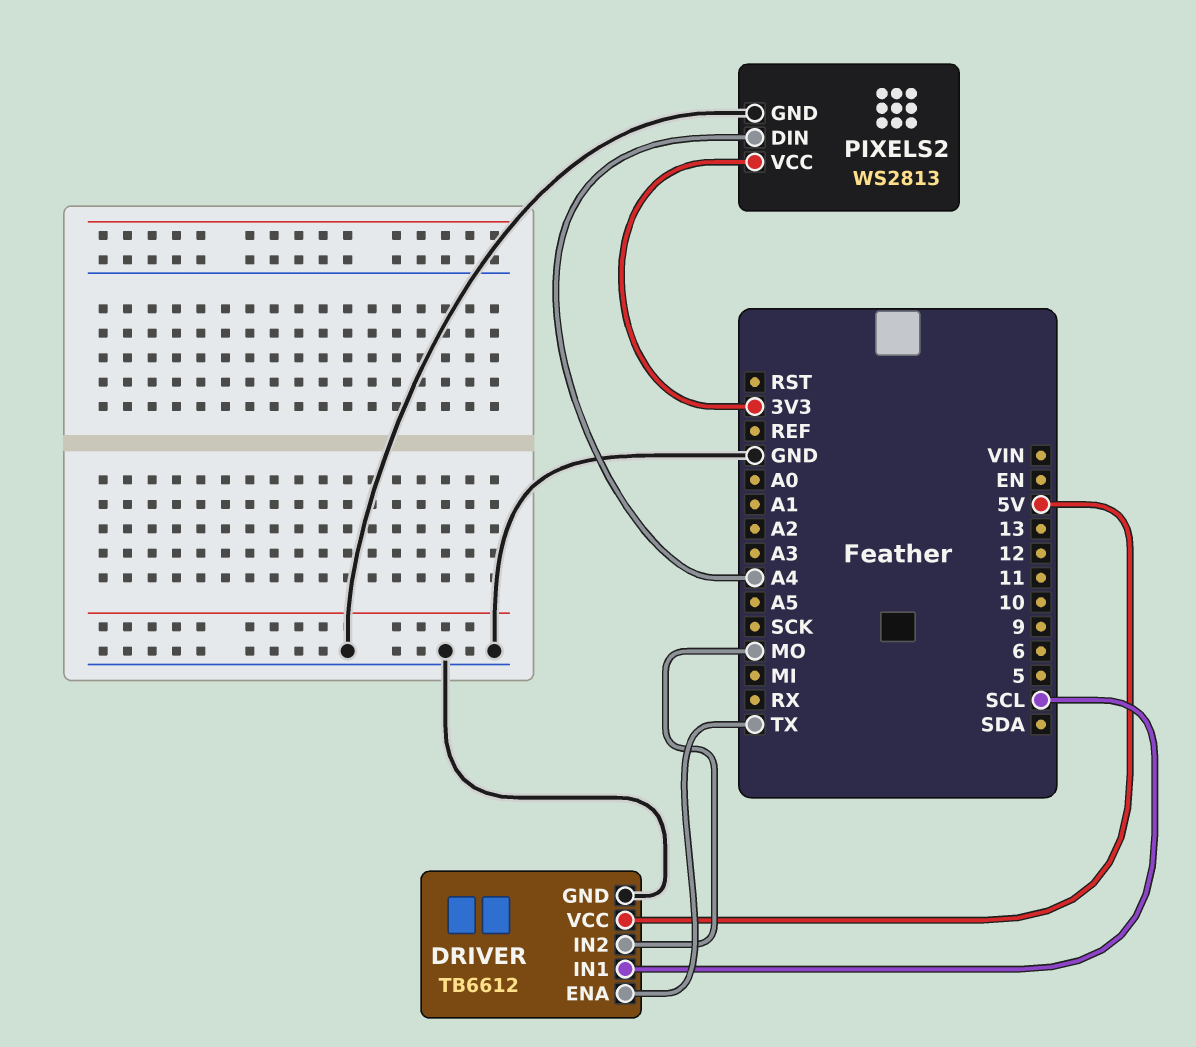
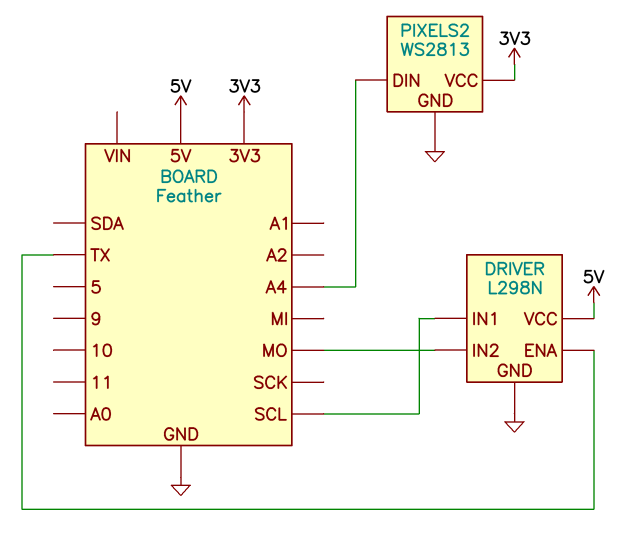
DRIVER: TB6612 -> L298N

